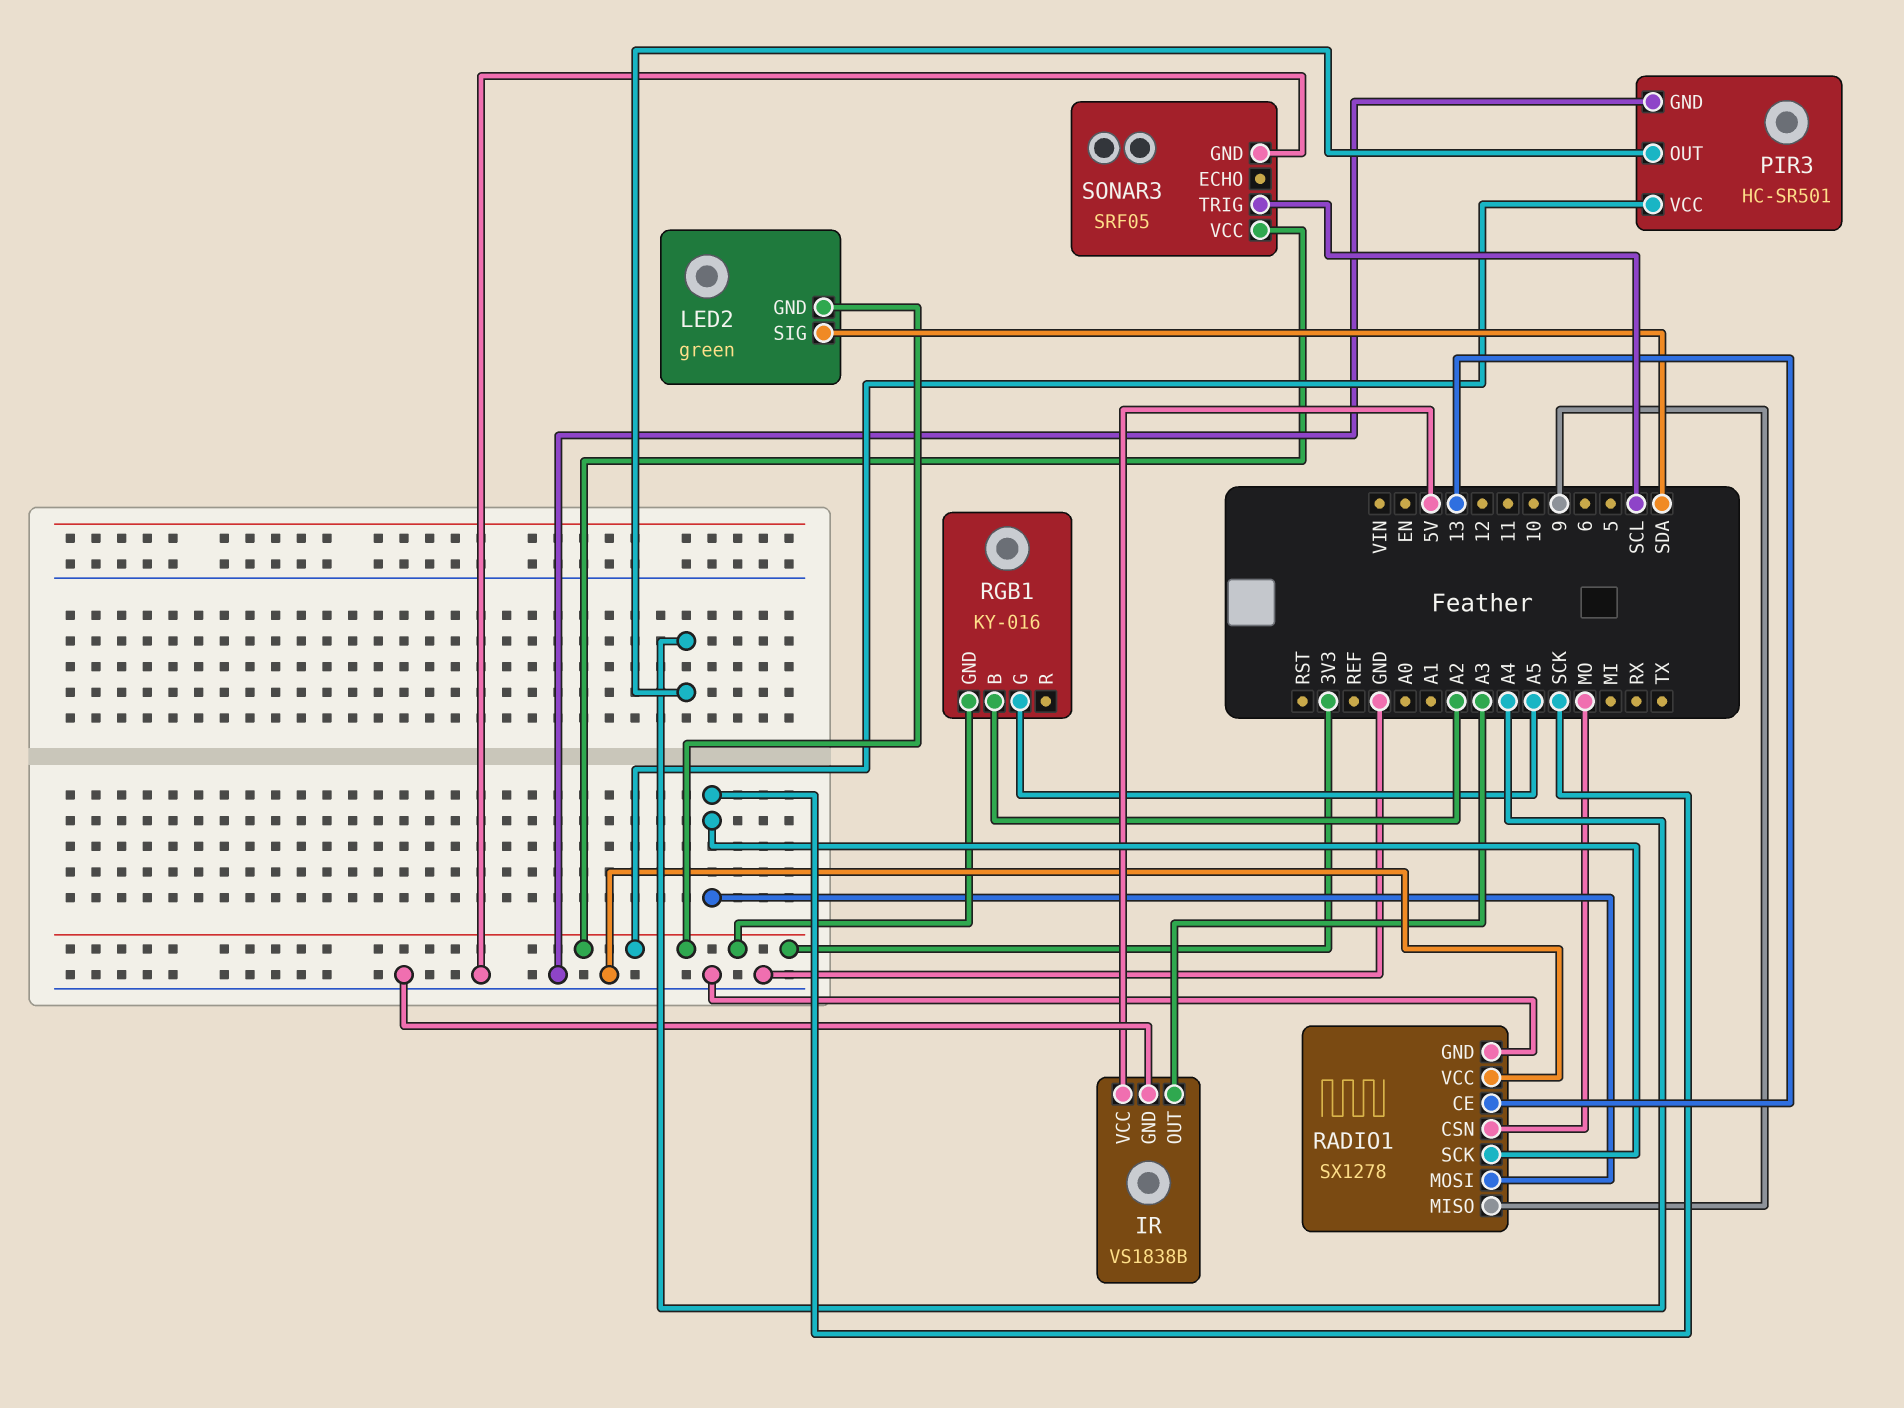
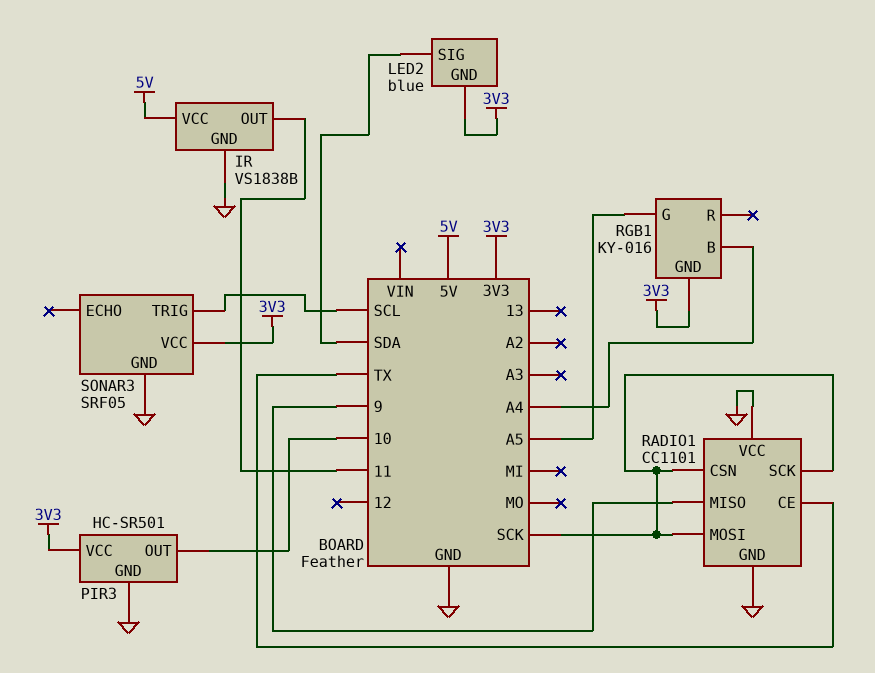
IR pin OUT: A3 -> 11
LED2: green -> blue
PIR3 pin OUT: A4 -> 10
RADIO1: SX1278 -> CC1101
RADIO1 pin CE: 13 -> TX
RADIO1 pin CSN: MO -> SCK
RGB1 pin B: A2 -> A4

